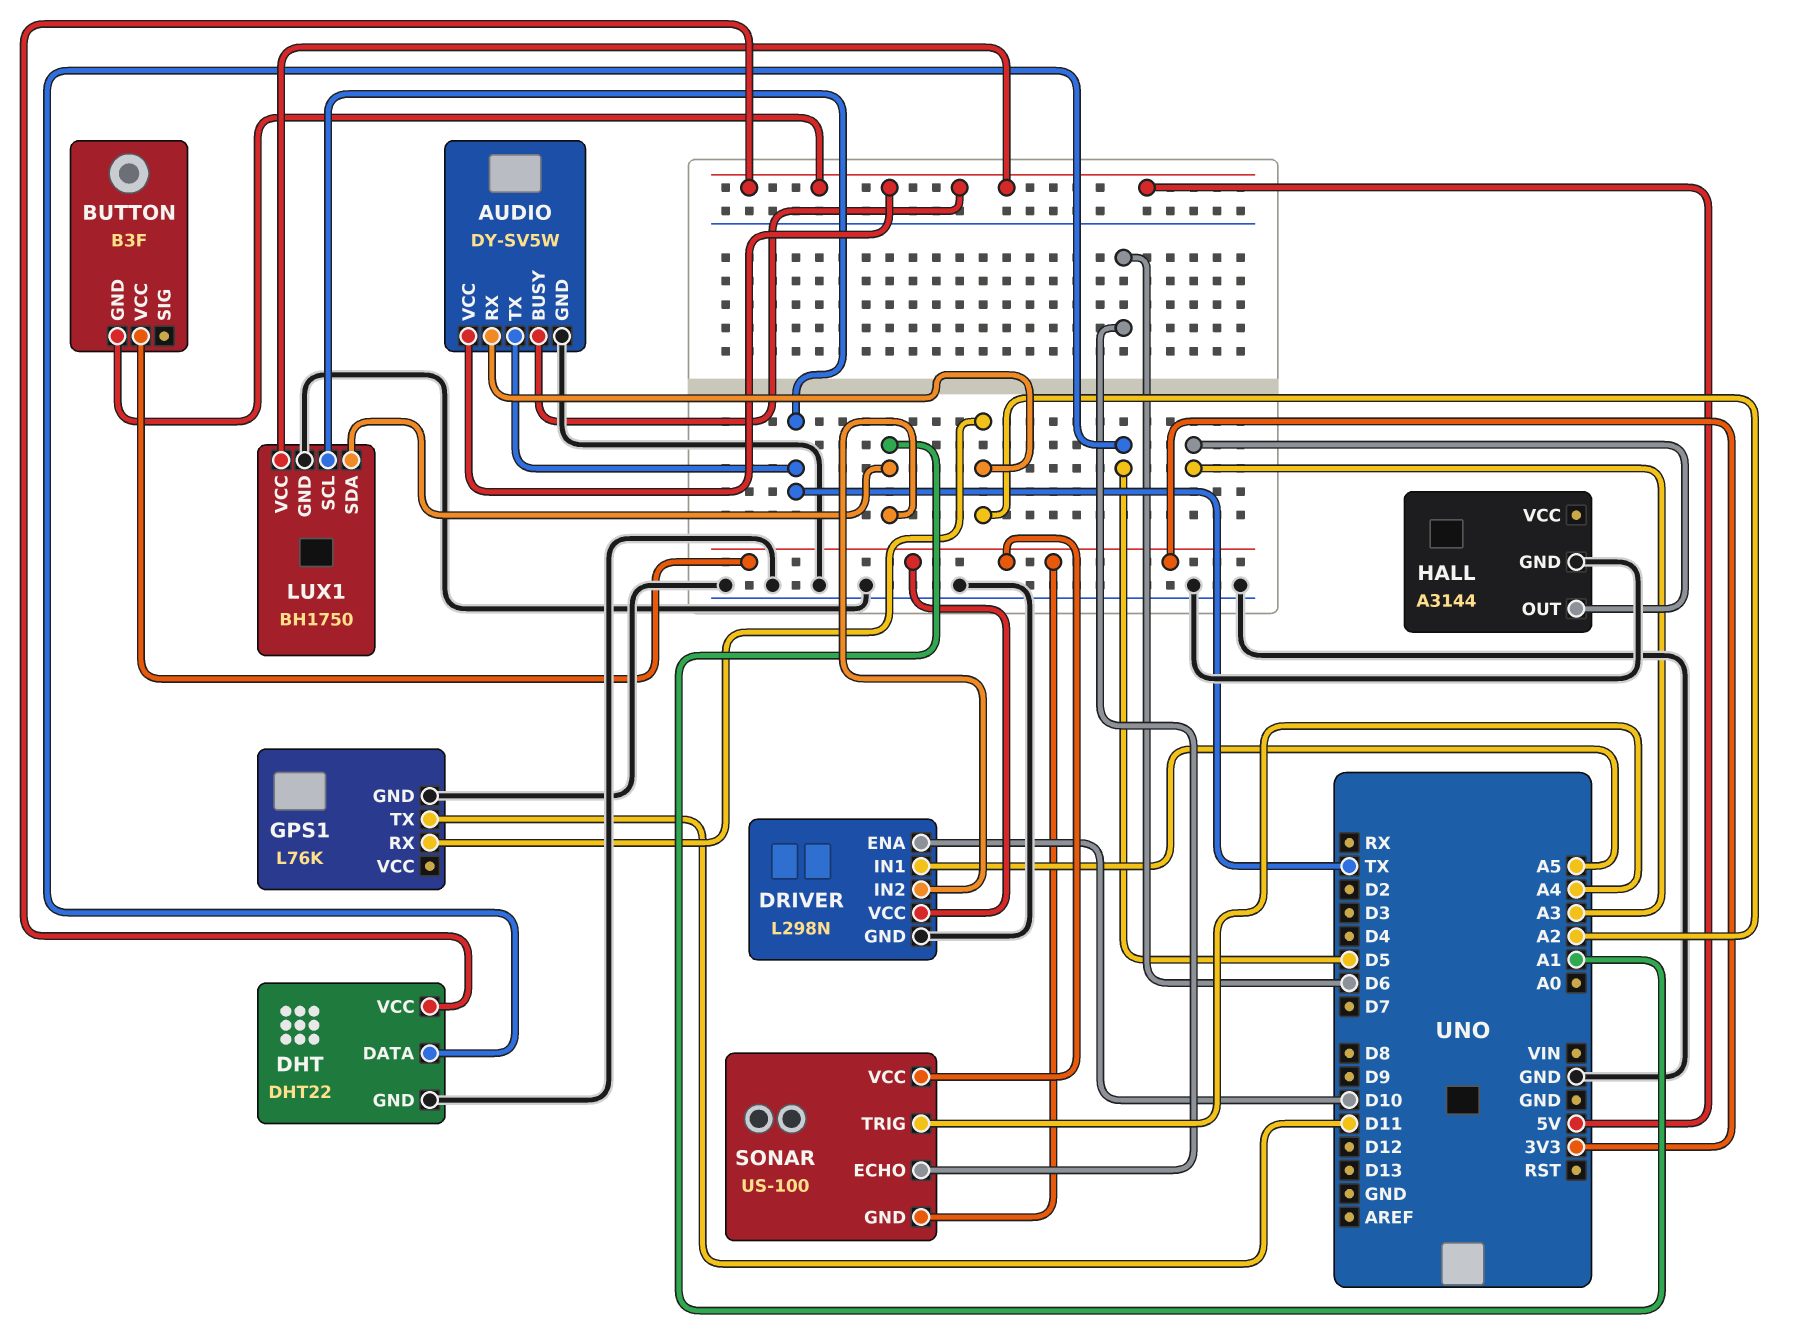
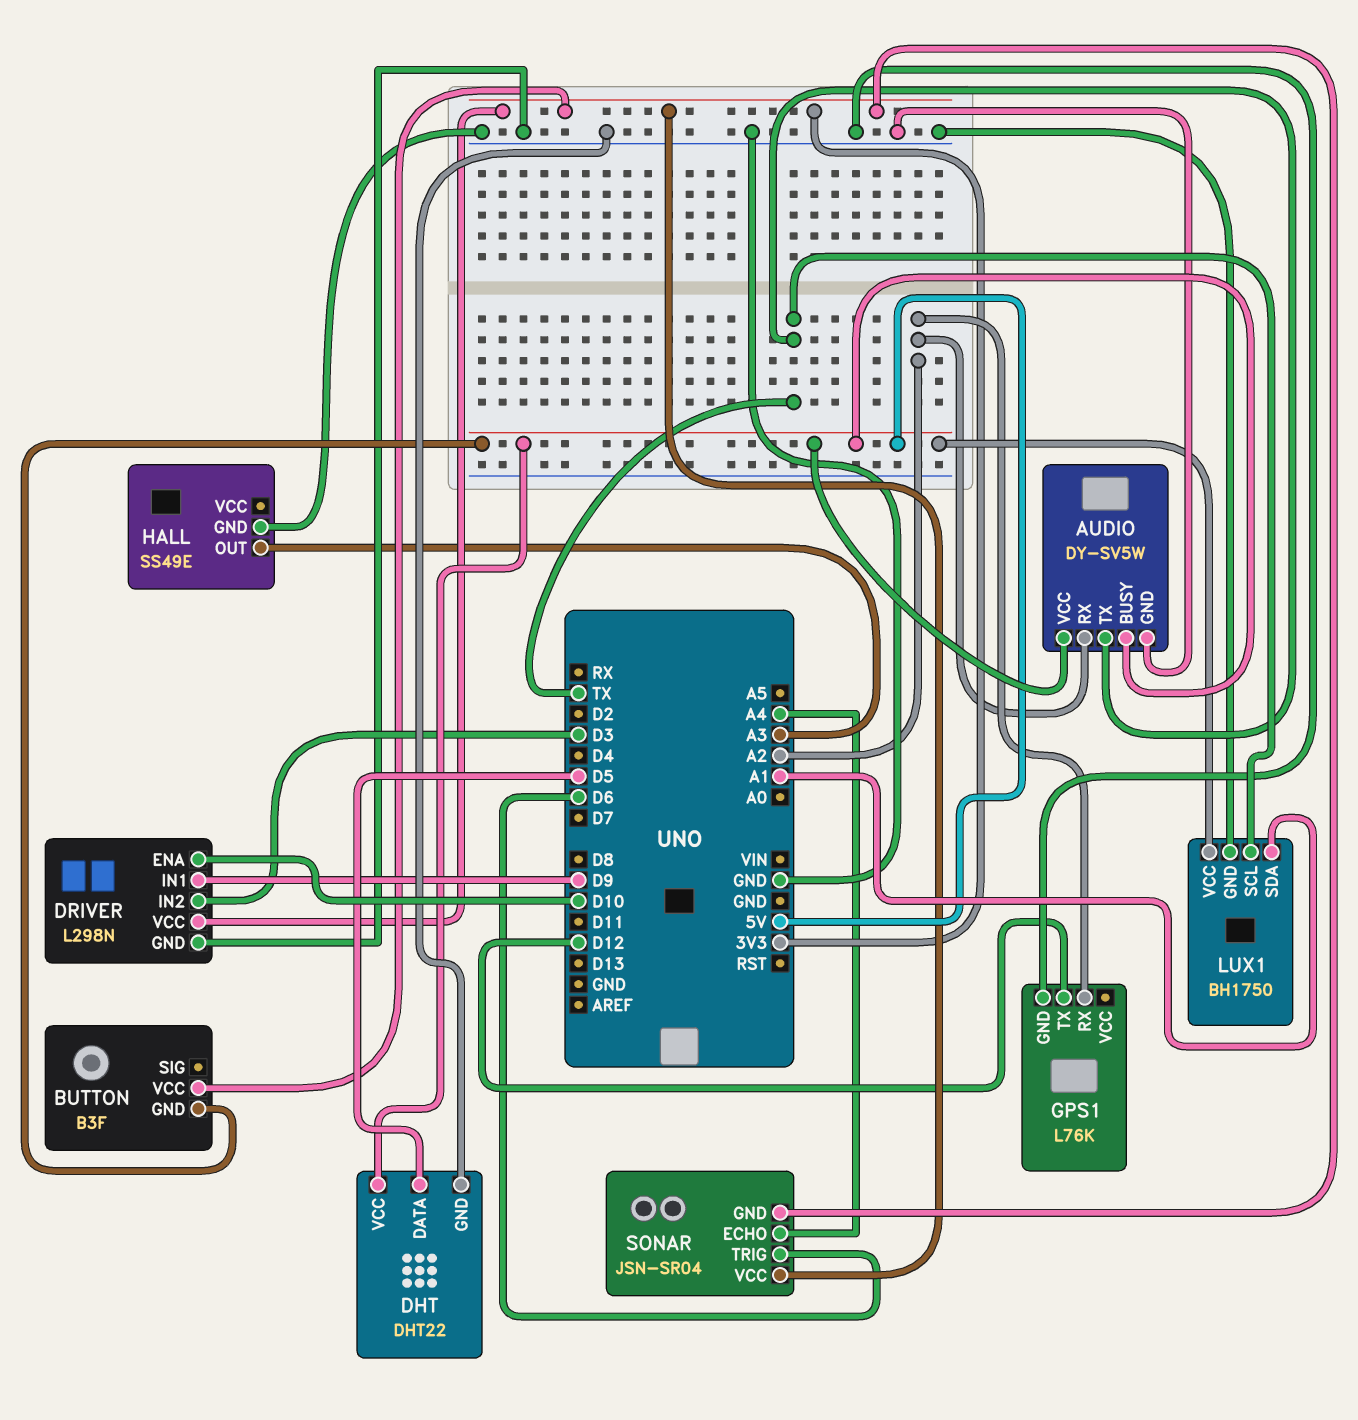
DRIVER pin IN1: A5 -> D9
DRIVER pin IN2: A1 -> D3
GPS1 pin TX: D11 -> D12
HALL: A3144 -> SS49E
SONAR: US-100 -> JSN-SR04
SONAR pin ECHO: D6 -> A4
SONAR pin TRIG: A4 -> D6

